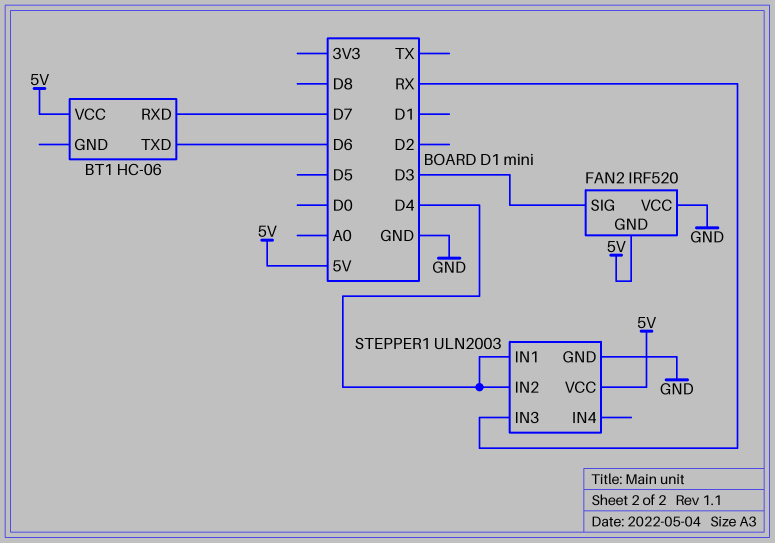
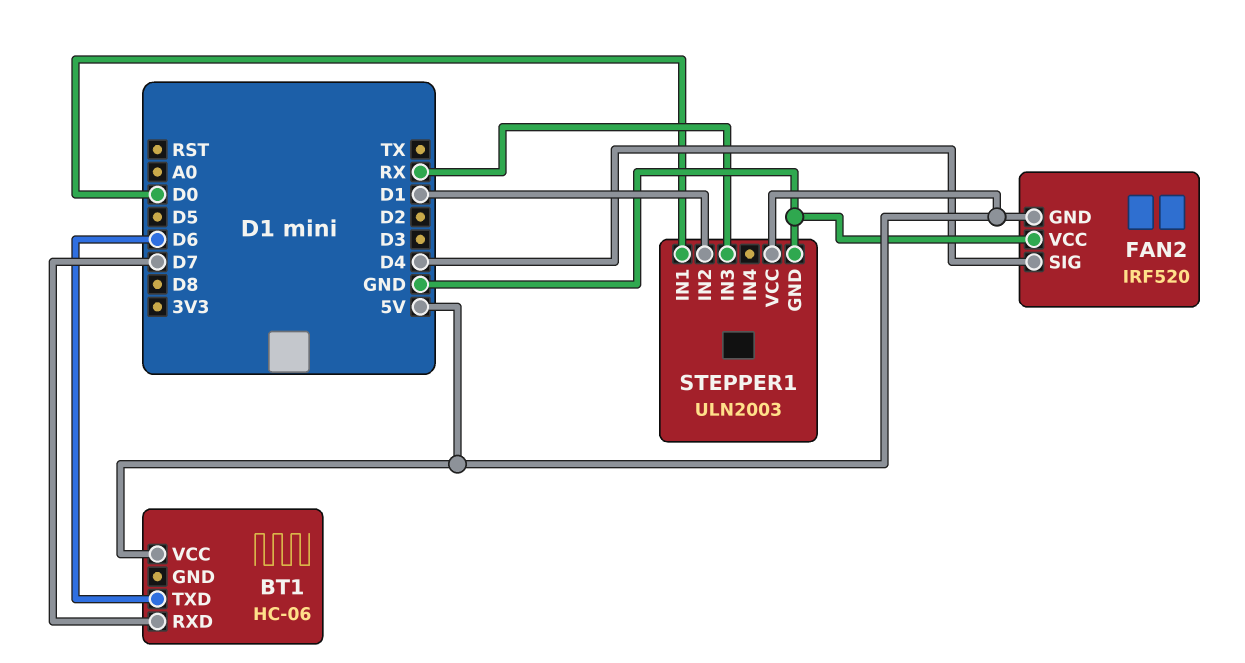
FAN2 pin SIG: D3 -> D4
STEPPER1 pin IN1: D4 -> D0
STEPPER1 pin IN2: D4 -> D1

